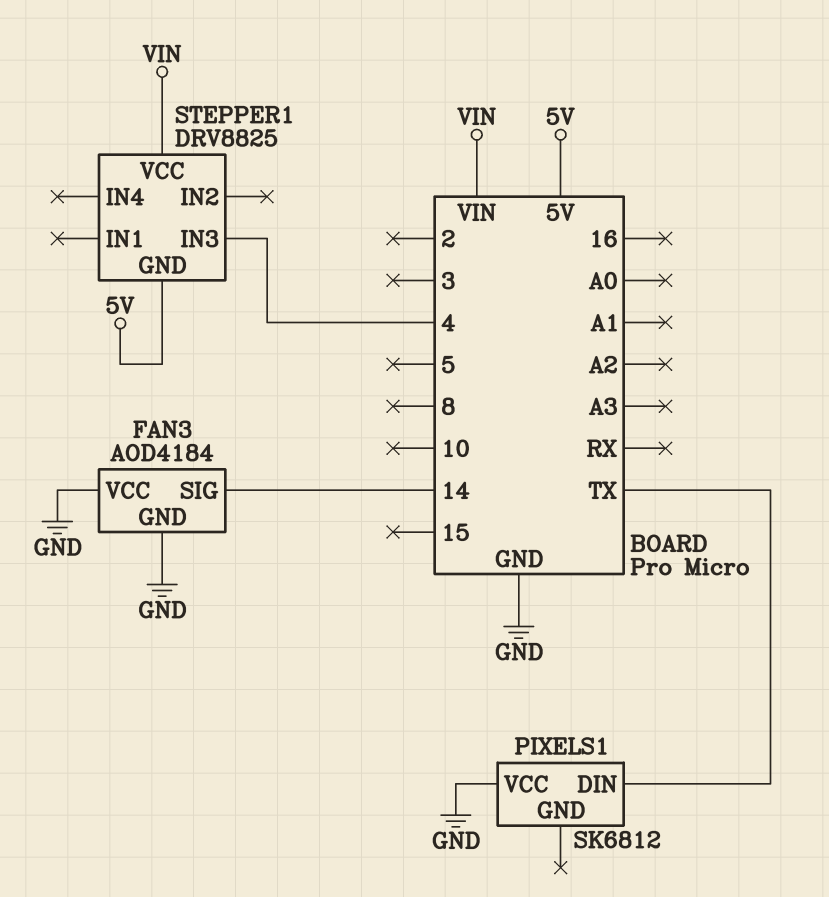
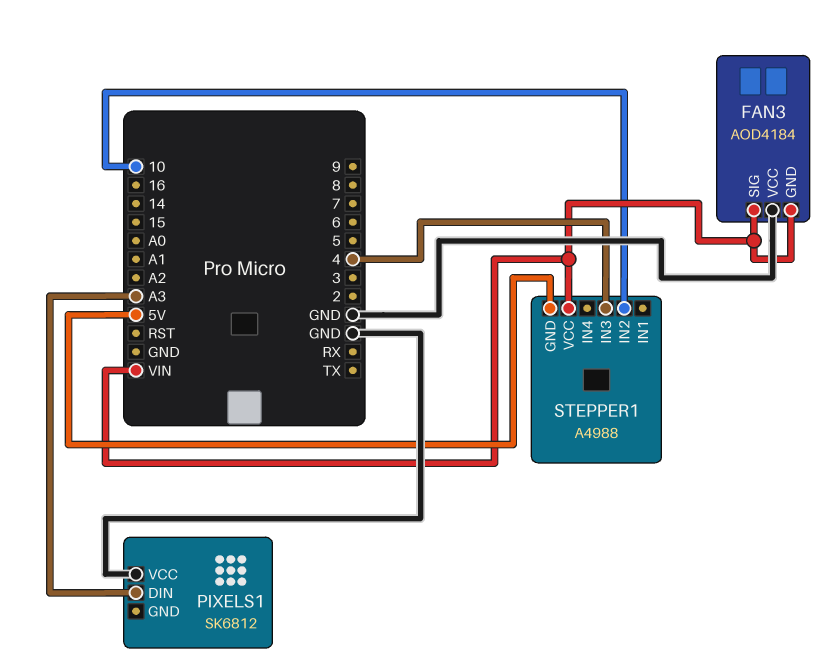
FAN3 pin GND: GND -> VIN
FAN3 pin SIG: 14 -> VIN
PIXELS1 pin DIN: TX -> A3
STEPPER1: DRV8825 -> A4988
STEPPER1 pin IN2: none -> 10

